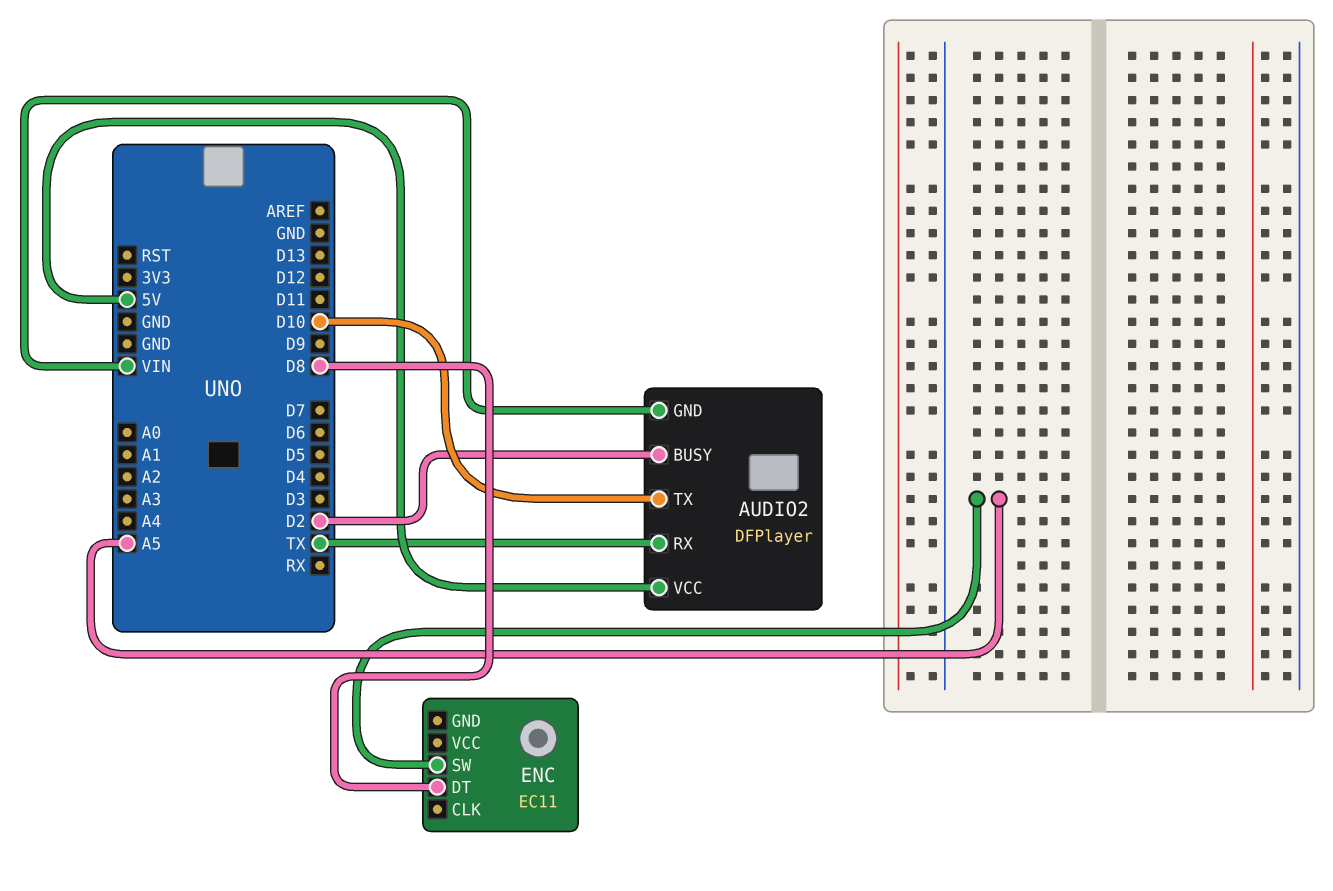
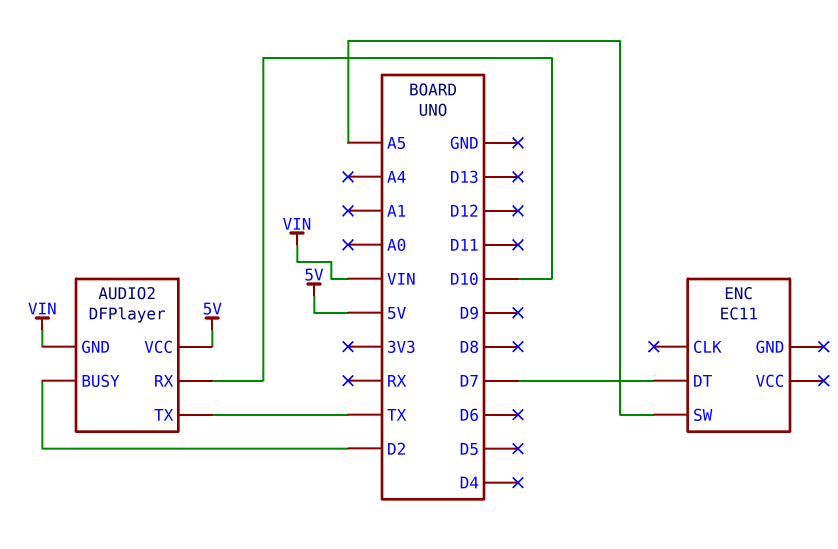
AUDIO2 pin RX: TX -> D10
AUDIO2 pin TX: D10 -> TX
ENC pin DT: D8 -> D7

